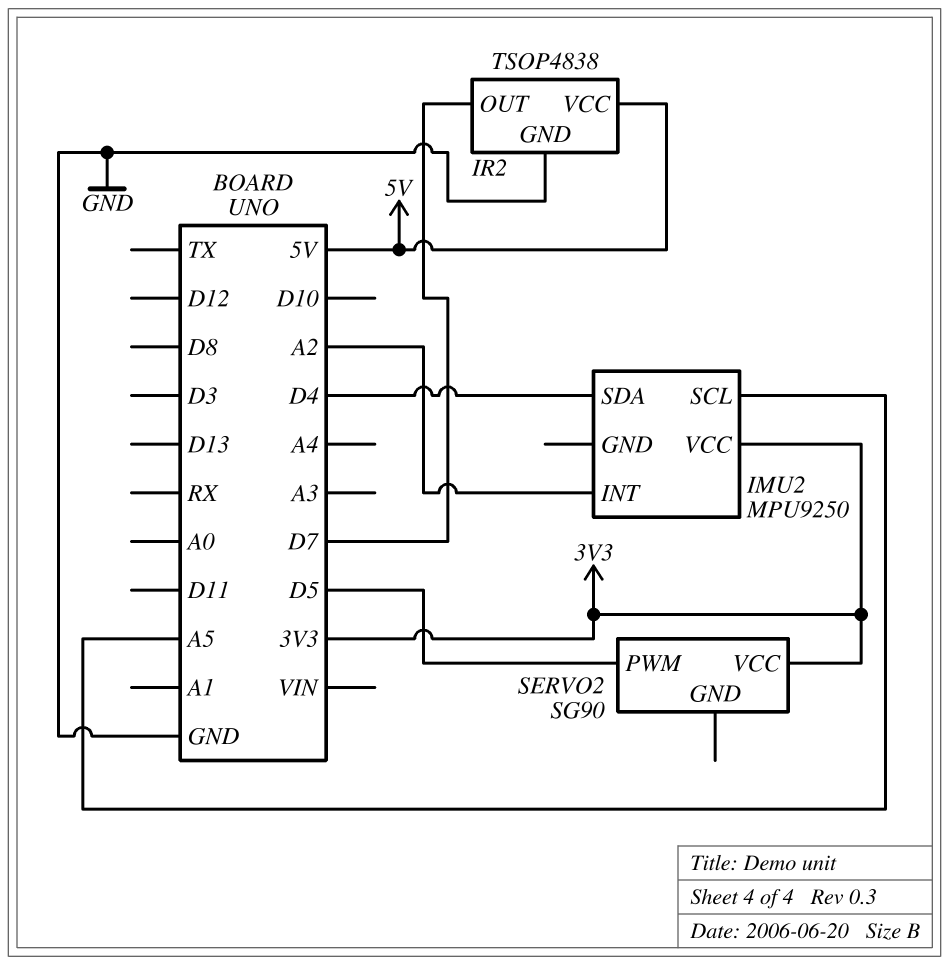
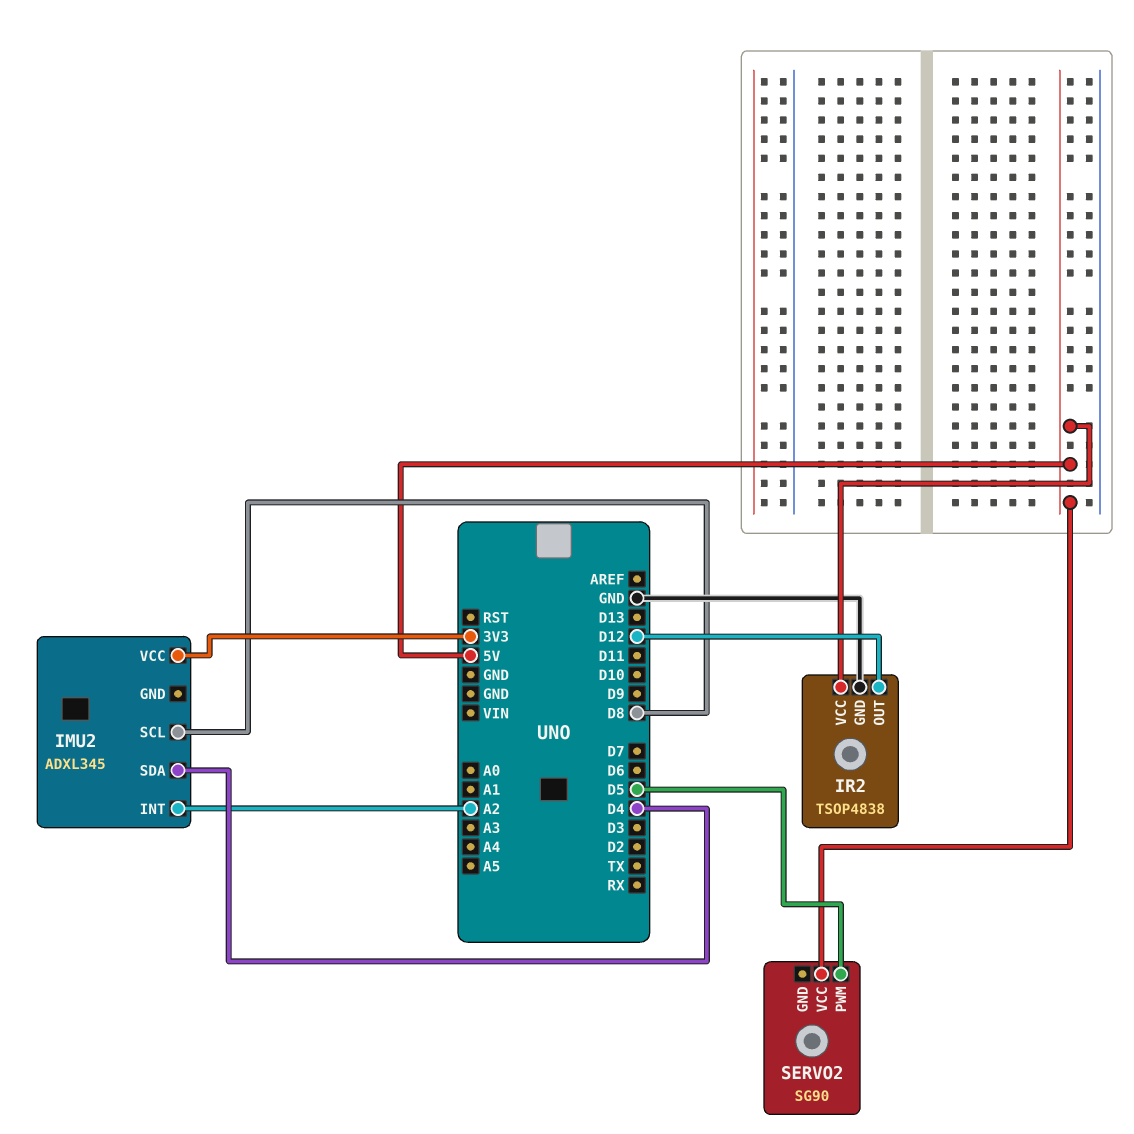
IMU2: MPU9250 -> ADXL345
IMU2 pin SCL: A5 -> D8
IR2 pin OUT: D7 -> D12
SERVO2 pin VCC: 3V3 -> 5V

